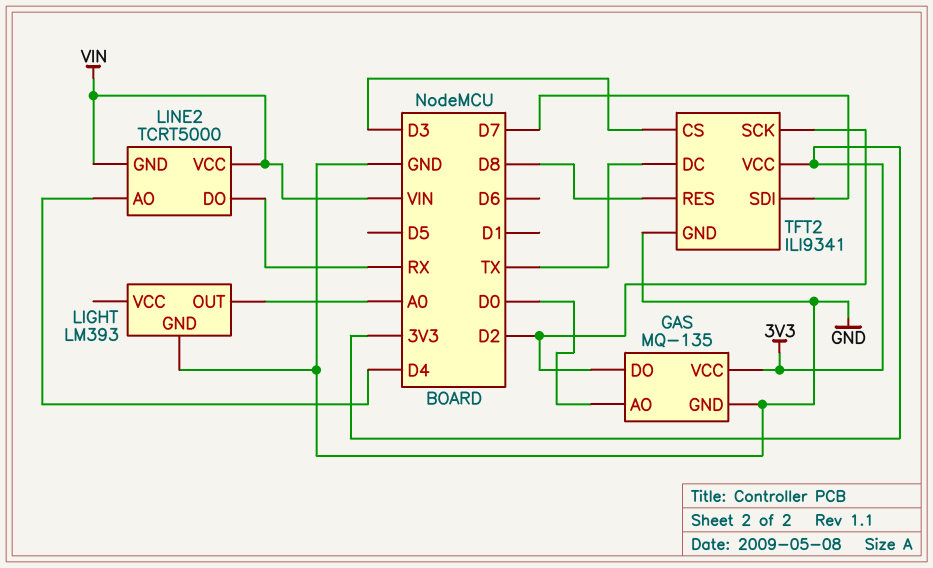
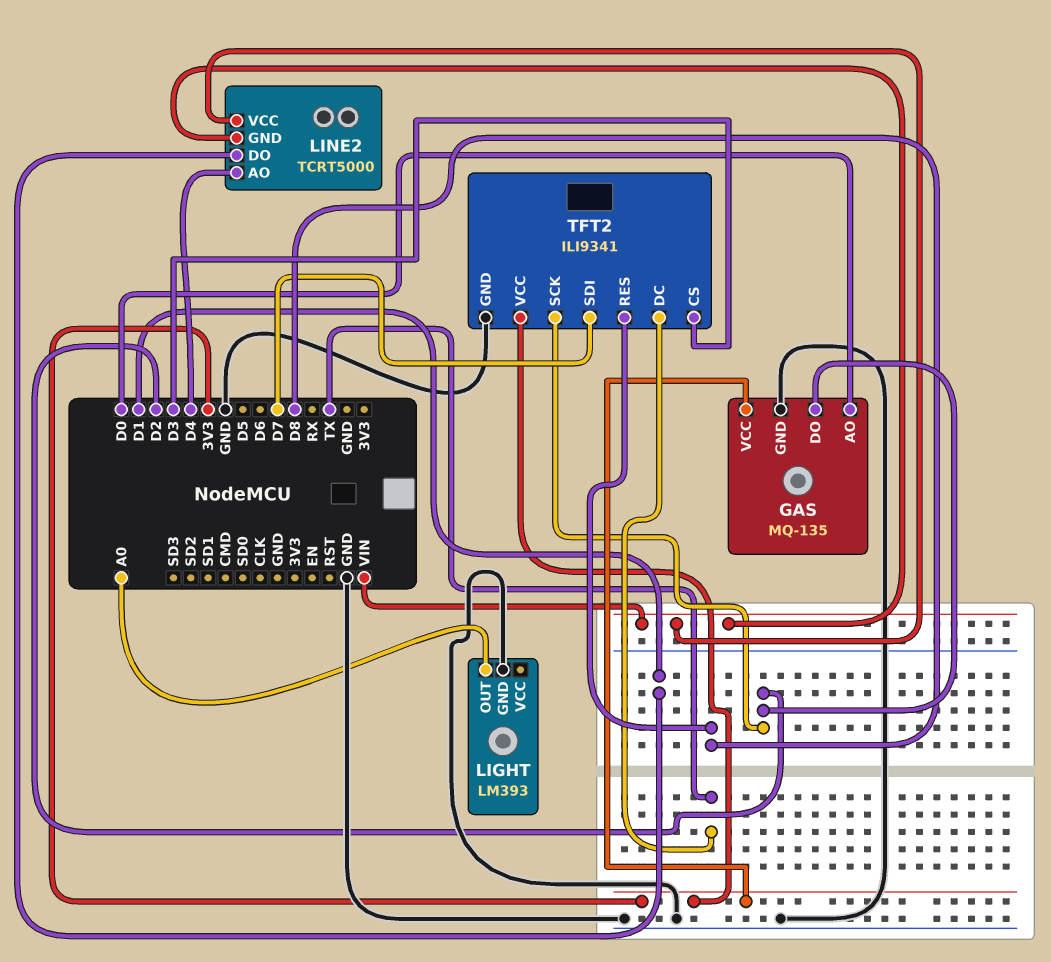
LINE2 pin DO: RX -> D1

